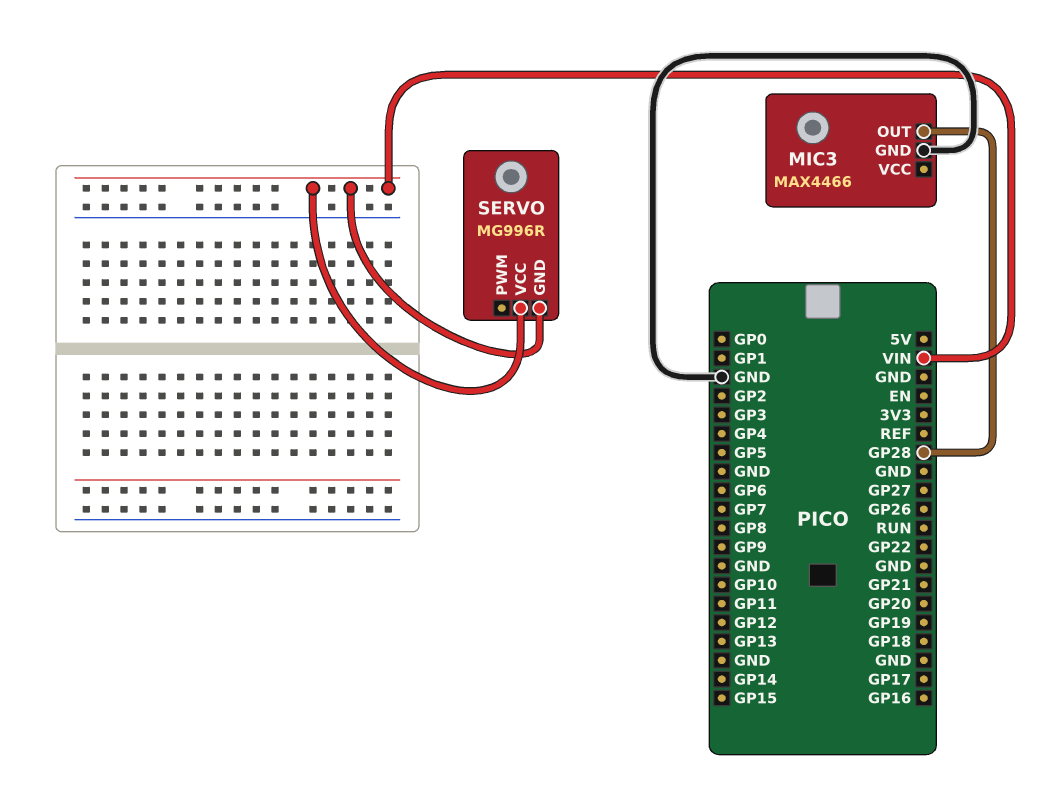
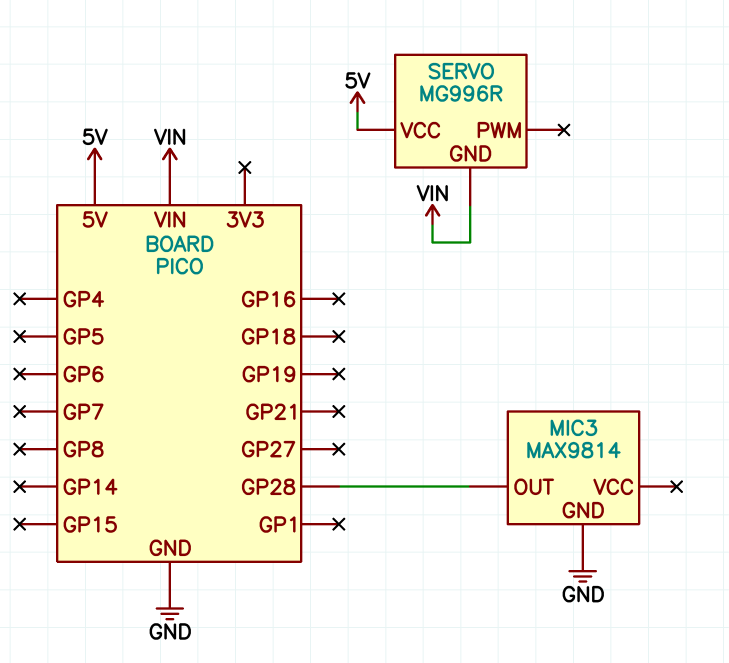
MIC3: MAX4466 -> MAX9814
SERVO pin VCC: VIN -> 5V

